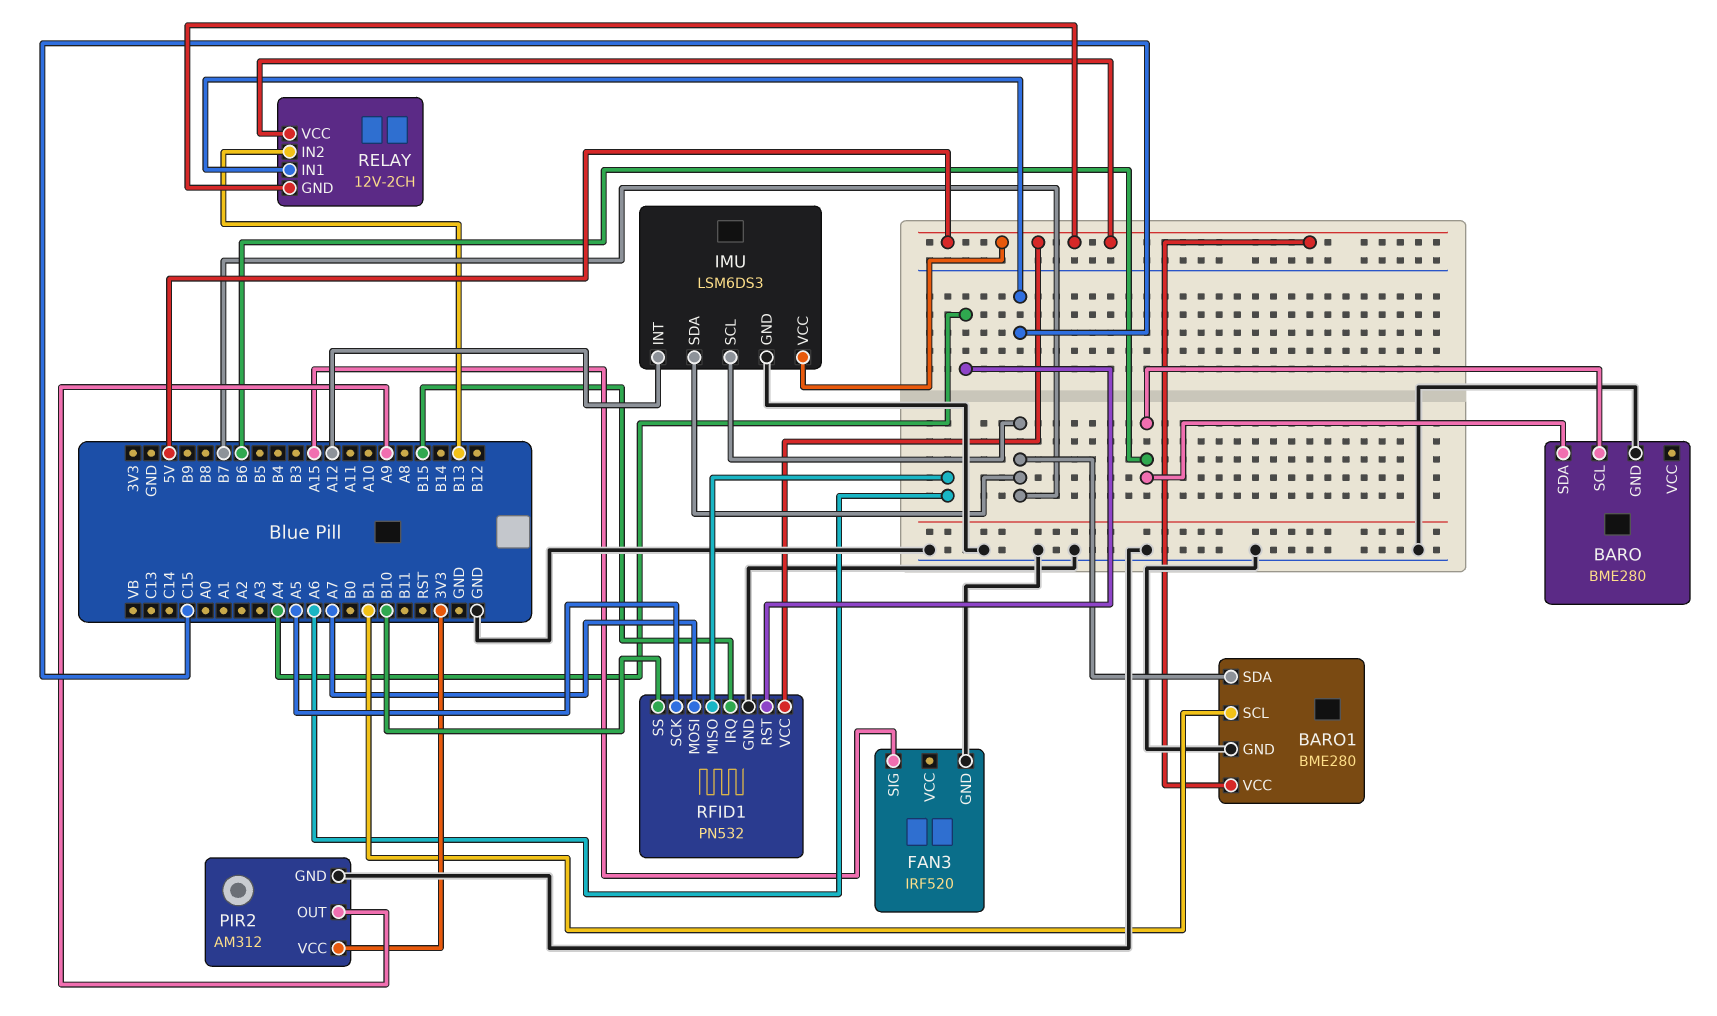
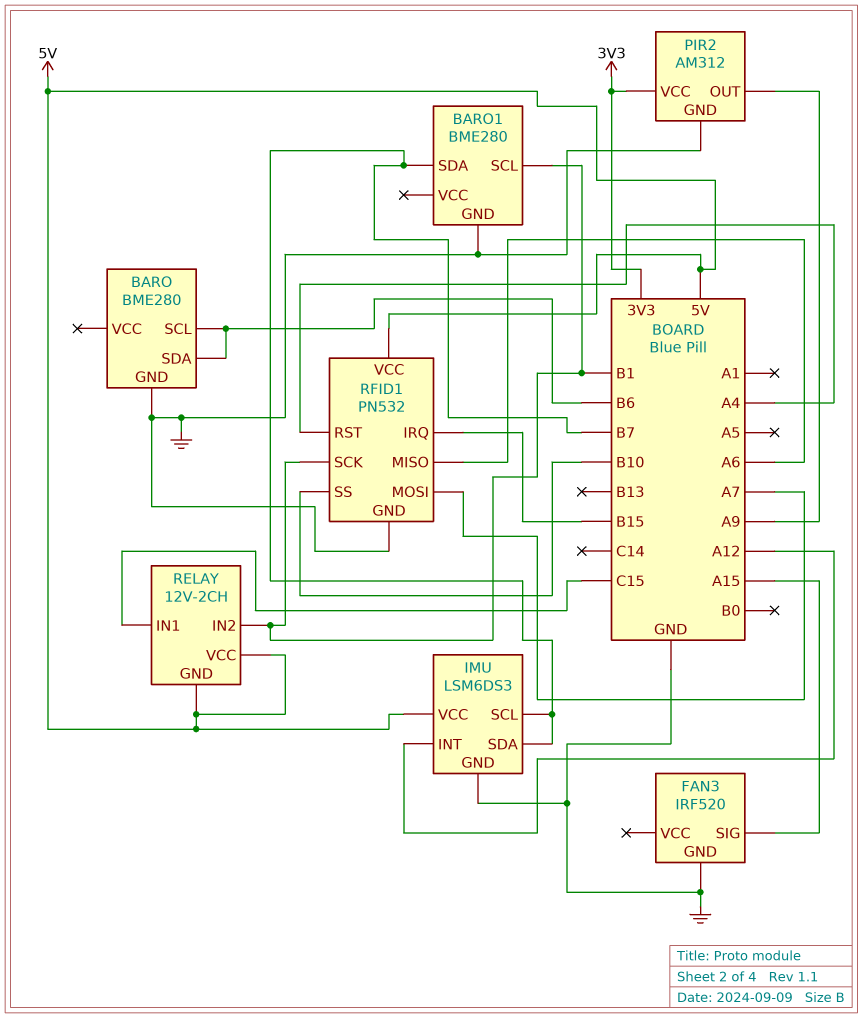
BARO1 pin VCC: 5V -> none
RELAY pin IN2: B13 -> B1
RFID1 pin SCK: A5 -> B1

